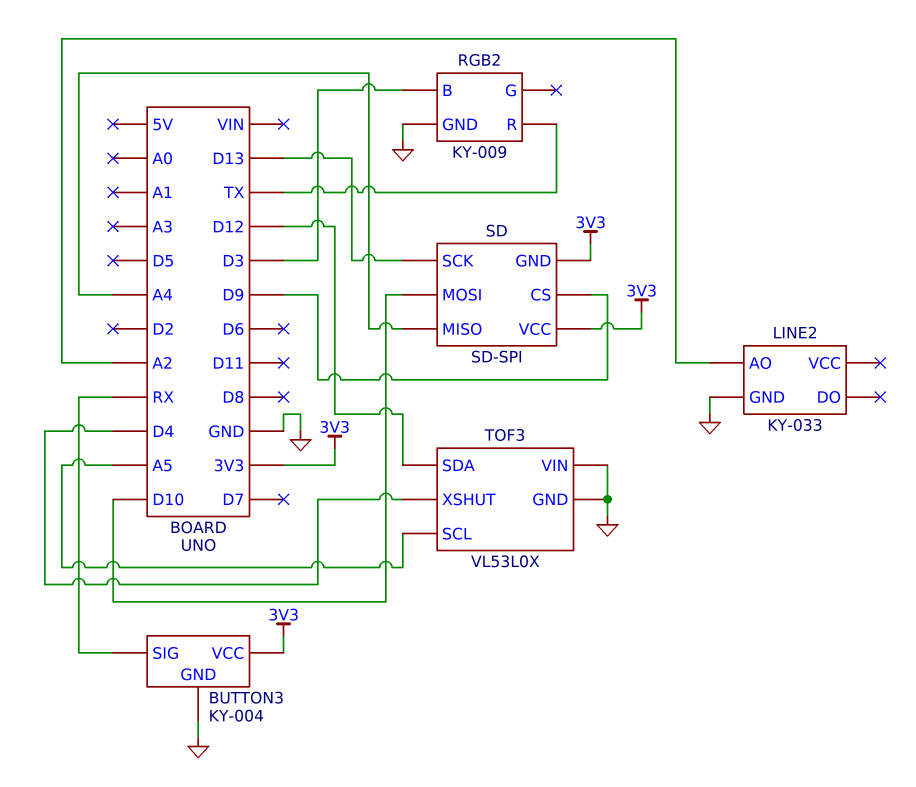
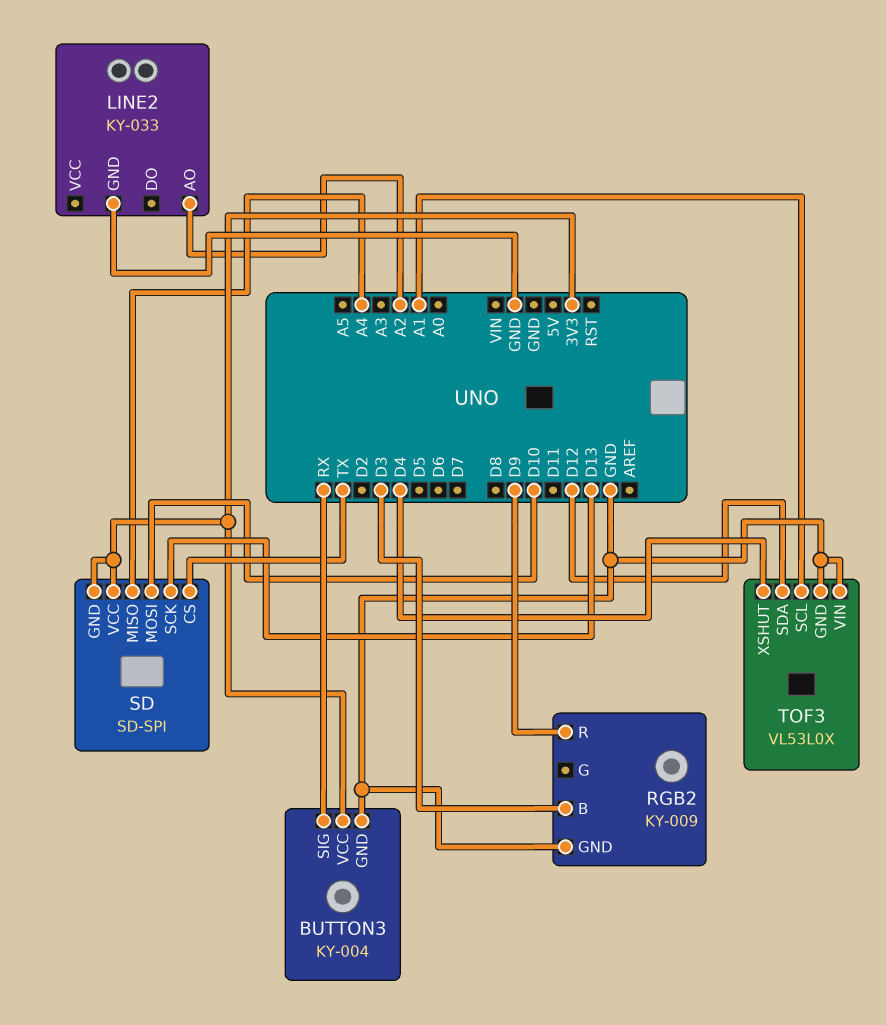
RGB2 pin R: TX -> D9
SD pin CS: D9 -> TX
TOF3 pin SCL: A5 -> A1

